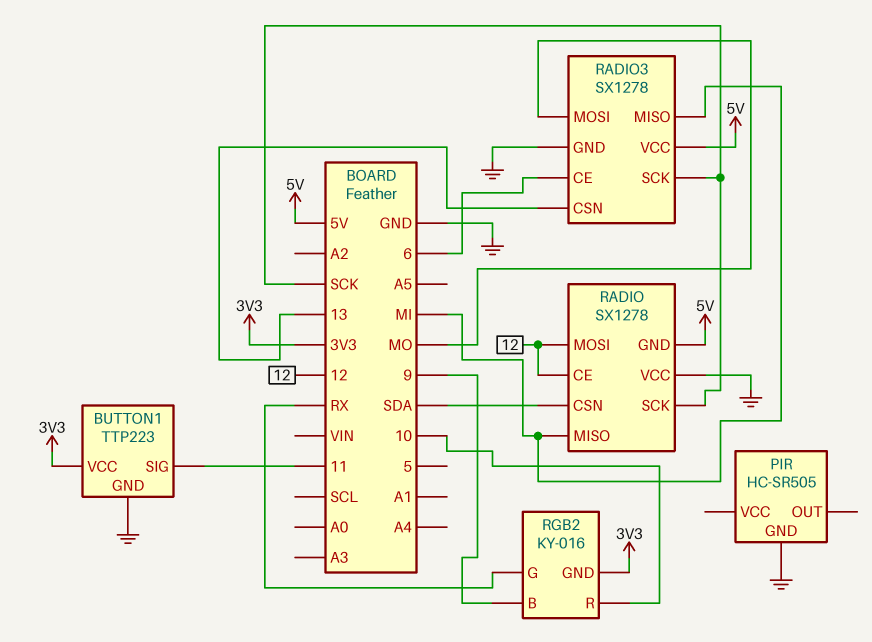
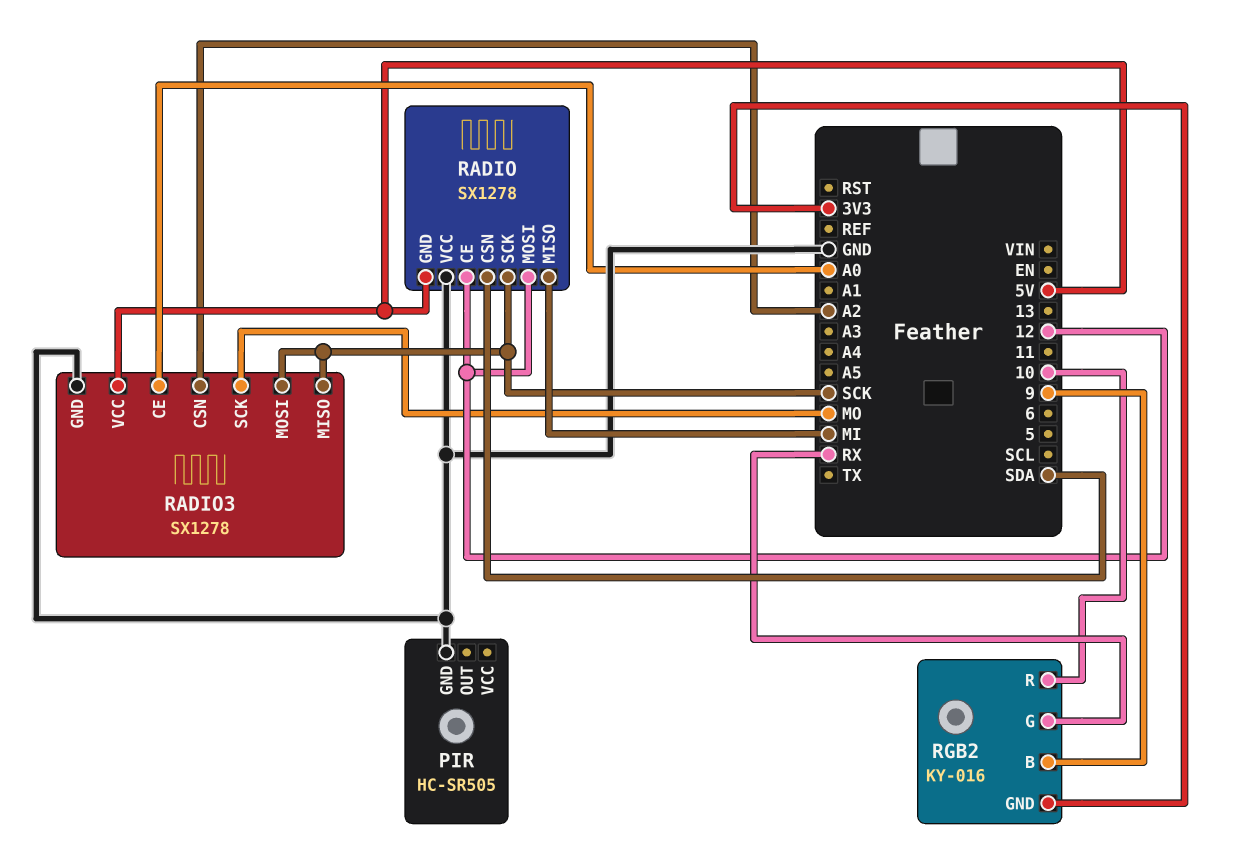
BUTTON1: TTP223 -> none
BUTTON1 pin GND: GND -> none
BUTTON1 pin SIG: 11 -> none
BUTTON1 pin VCC: 3V3 -> none
RADIO3 pin CE: 6 -> A0
RADIO3 pin CSN: 13 -> A2
RADIO3 pin MISO: MI -> SCK
RADIO3 pin MOSI: MO -> SCK
RADIO3 pin SCK: SCK -> MO

